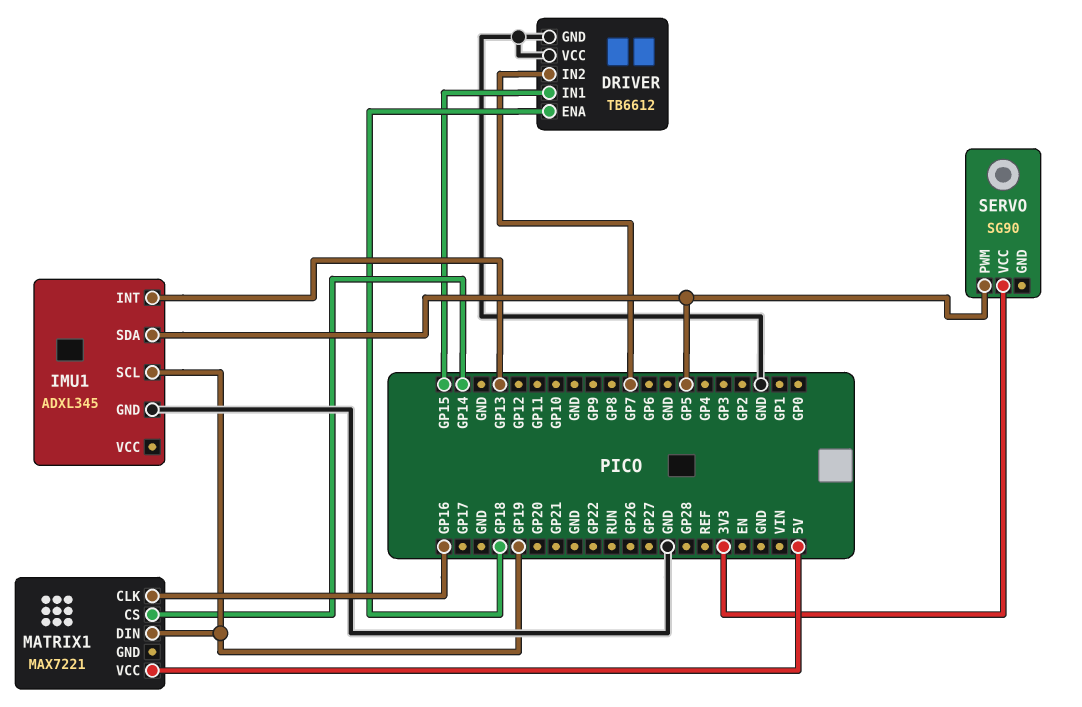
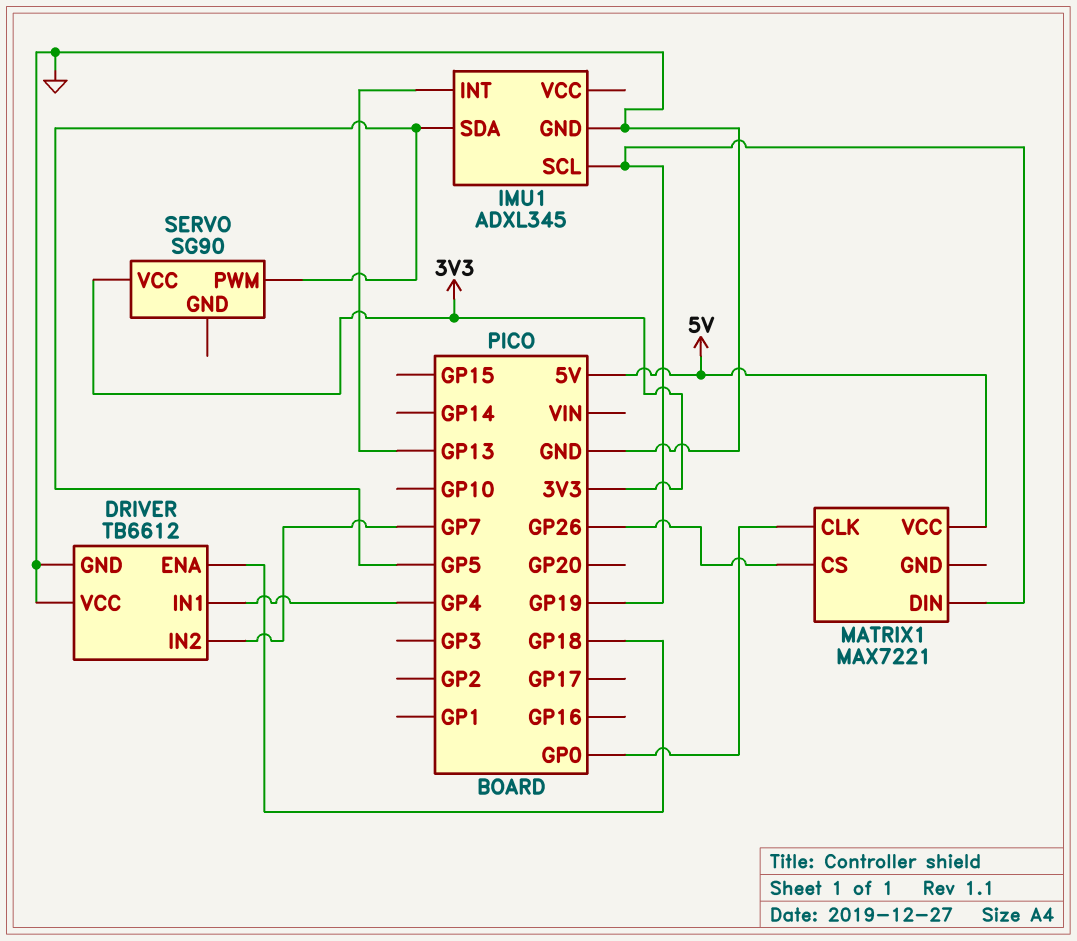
DRIVER pin IN1: GP15 -> GP4
MATRIX1 pin CLK: GP16 -> GP0
MATRIX1 pin CS: GP14 -> GP26

